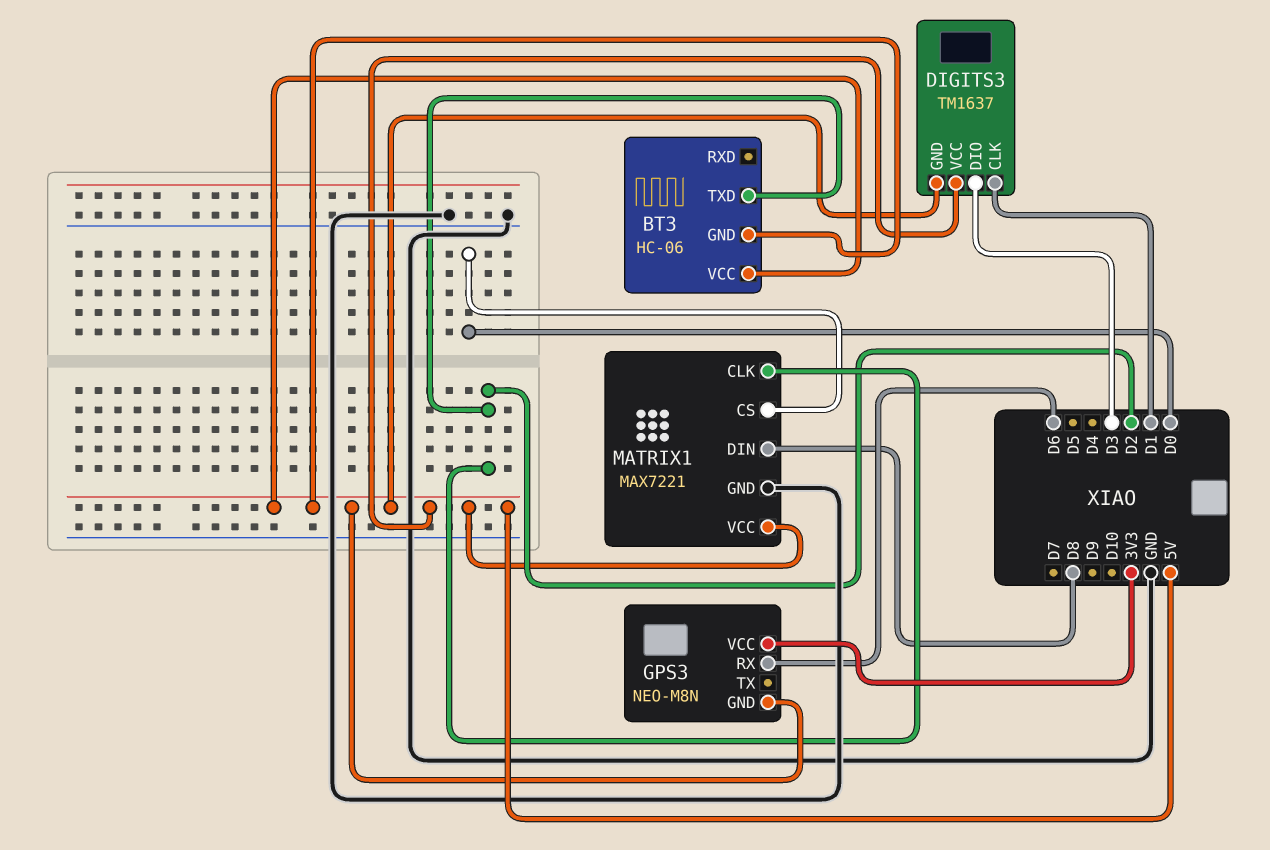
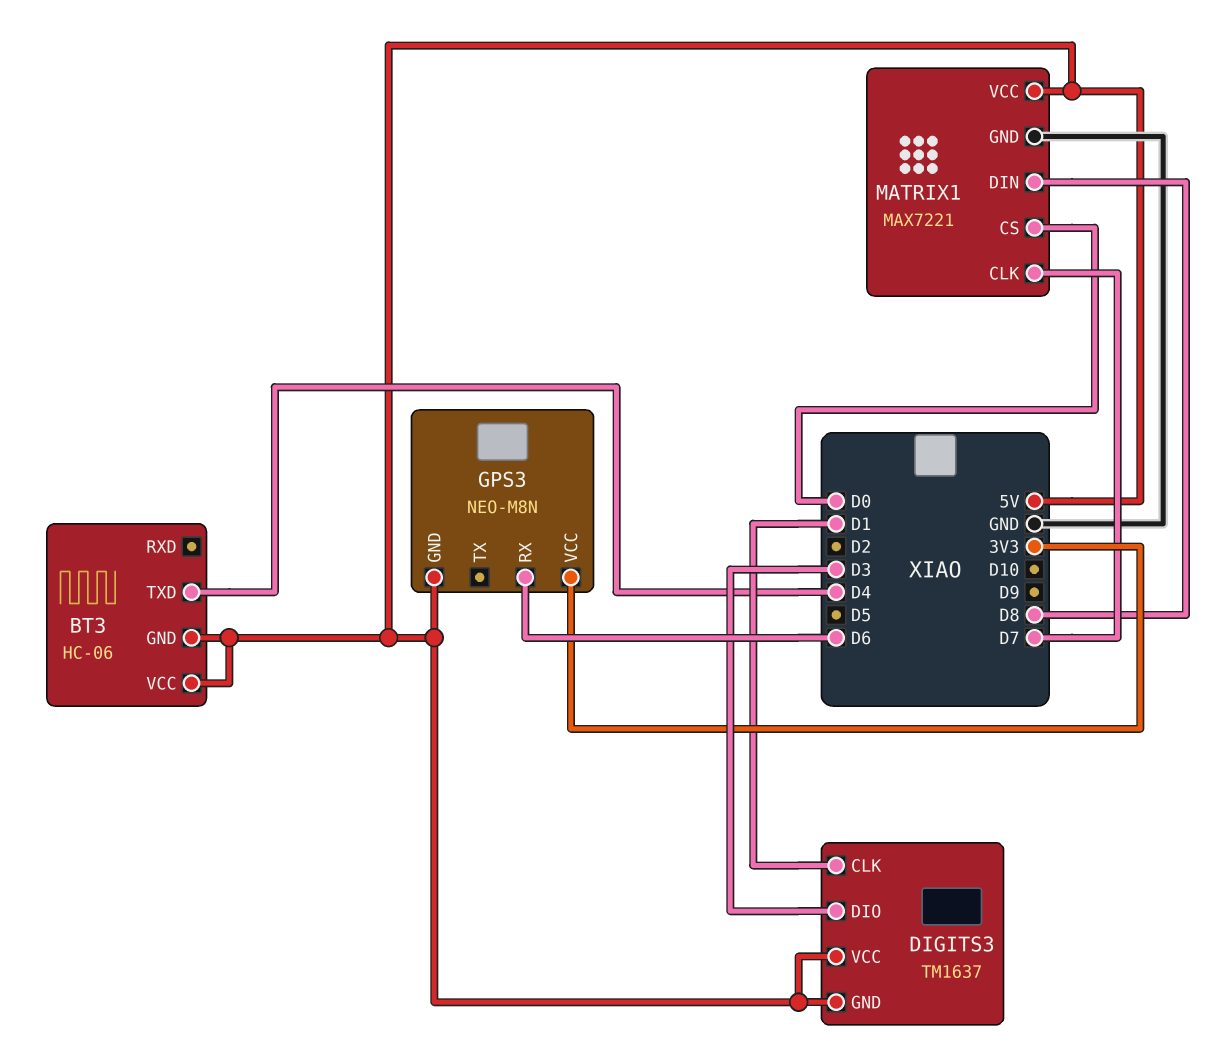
BT3 pin TXD: D2 -> D4
MATRIX1 pin CLK: D2 -> D7

